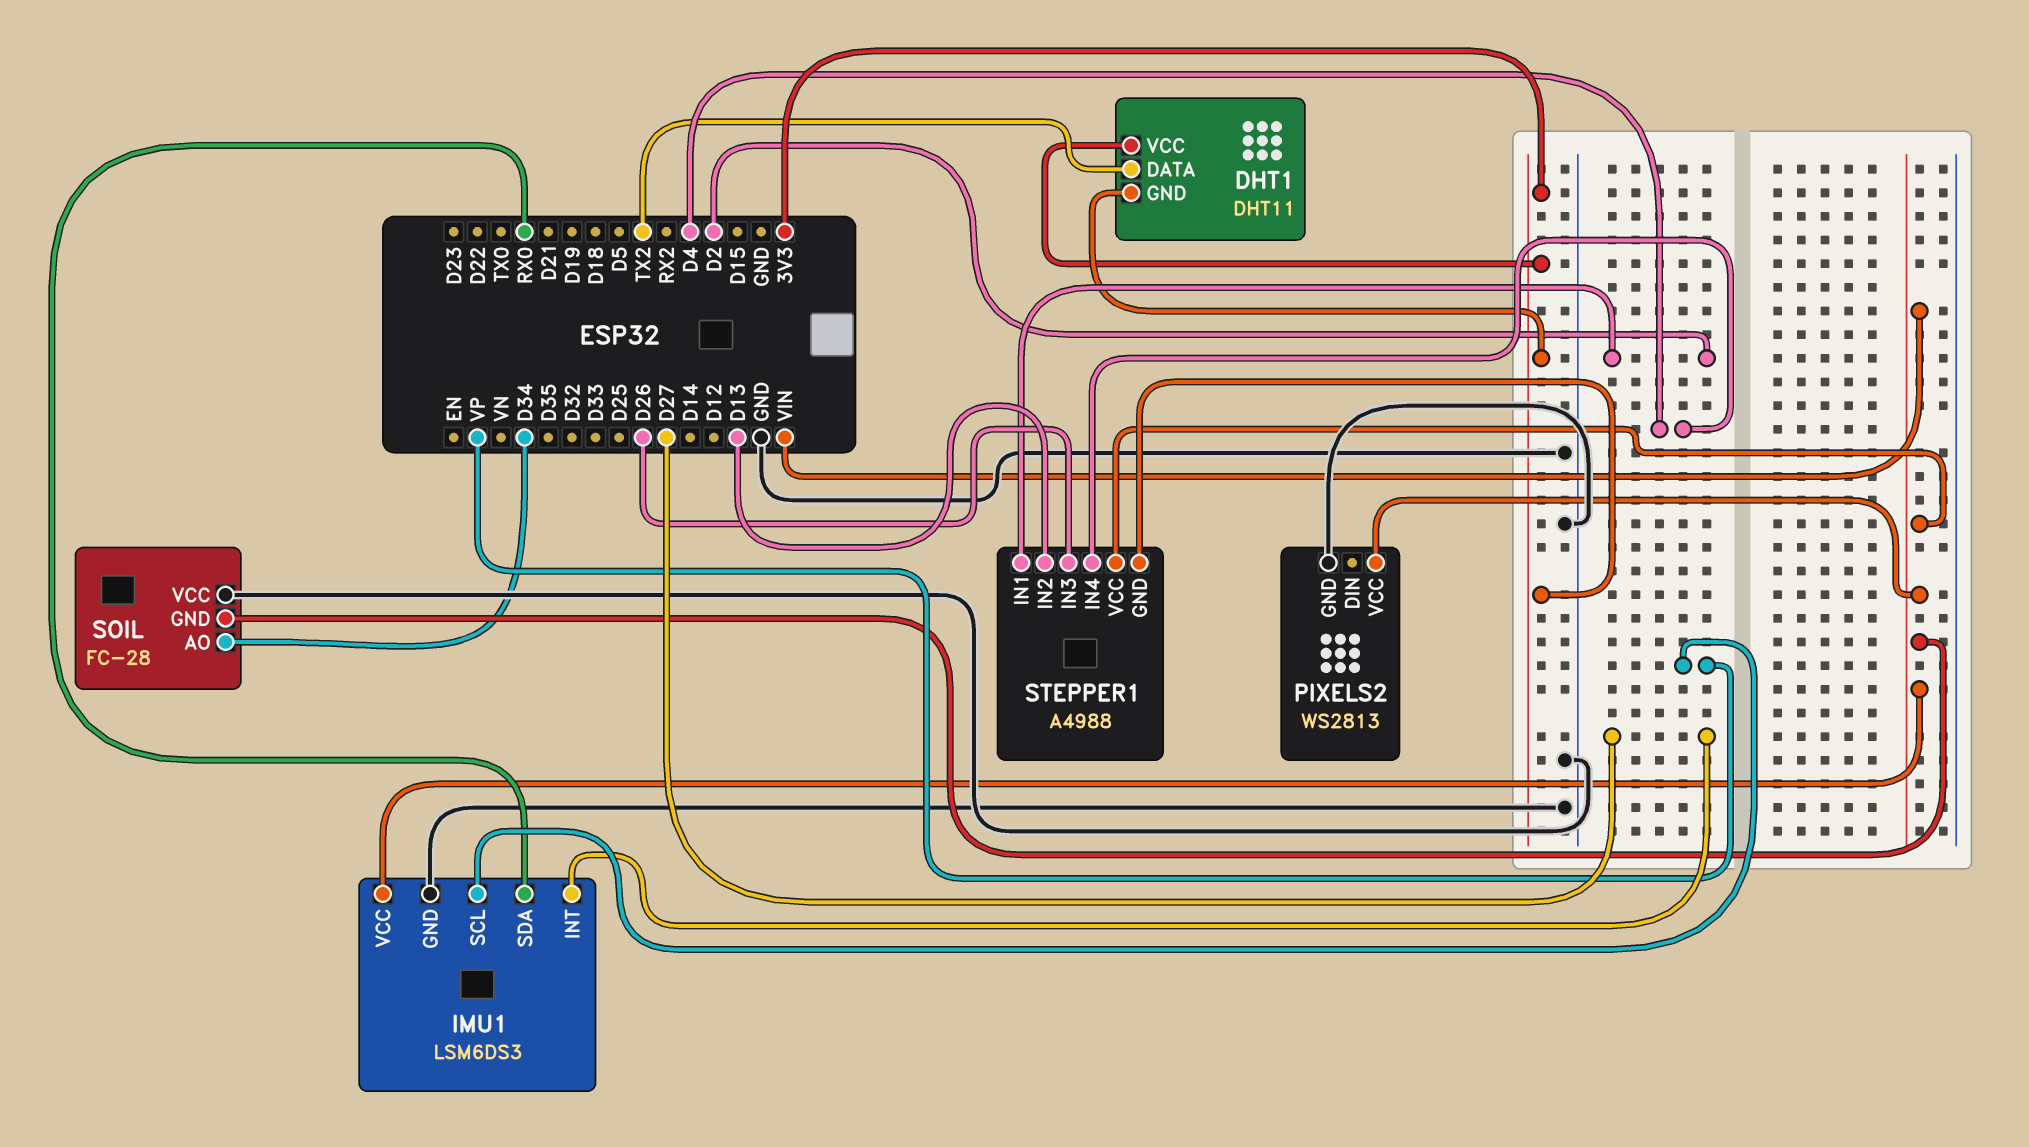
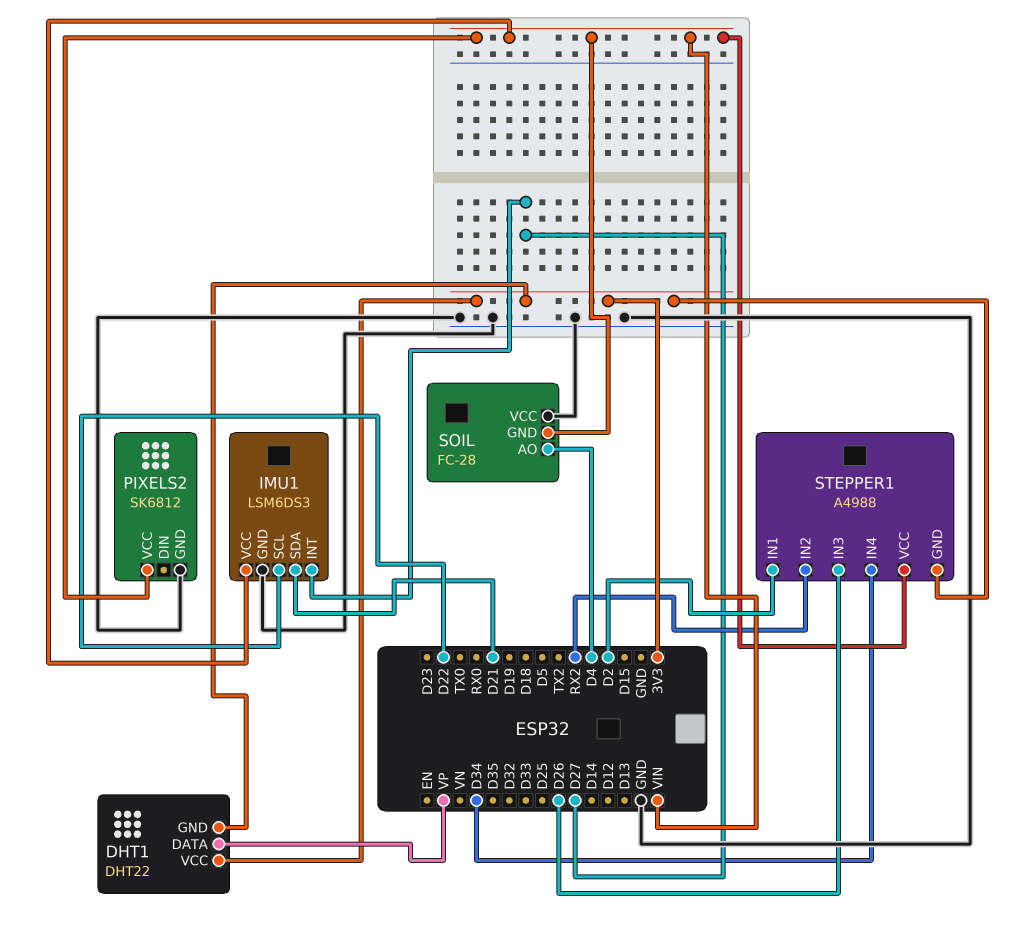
DHT1: DHT11 -> DHT22
DHT1 pin DATA: TX2 -> VP
IMU1 pin SCL: VP -> D22
IMU1 pin SDA: RX0 -> D21
PIXELS2: WS2813 -> SK6812
SOIL pin AO: D34 -> D4
STEPPER1 pin IN2: D13 -> RX2
STEPPER1 pin IN4: D4 -> D34

